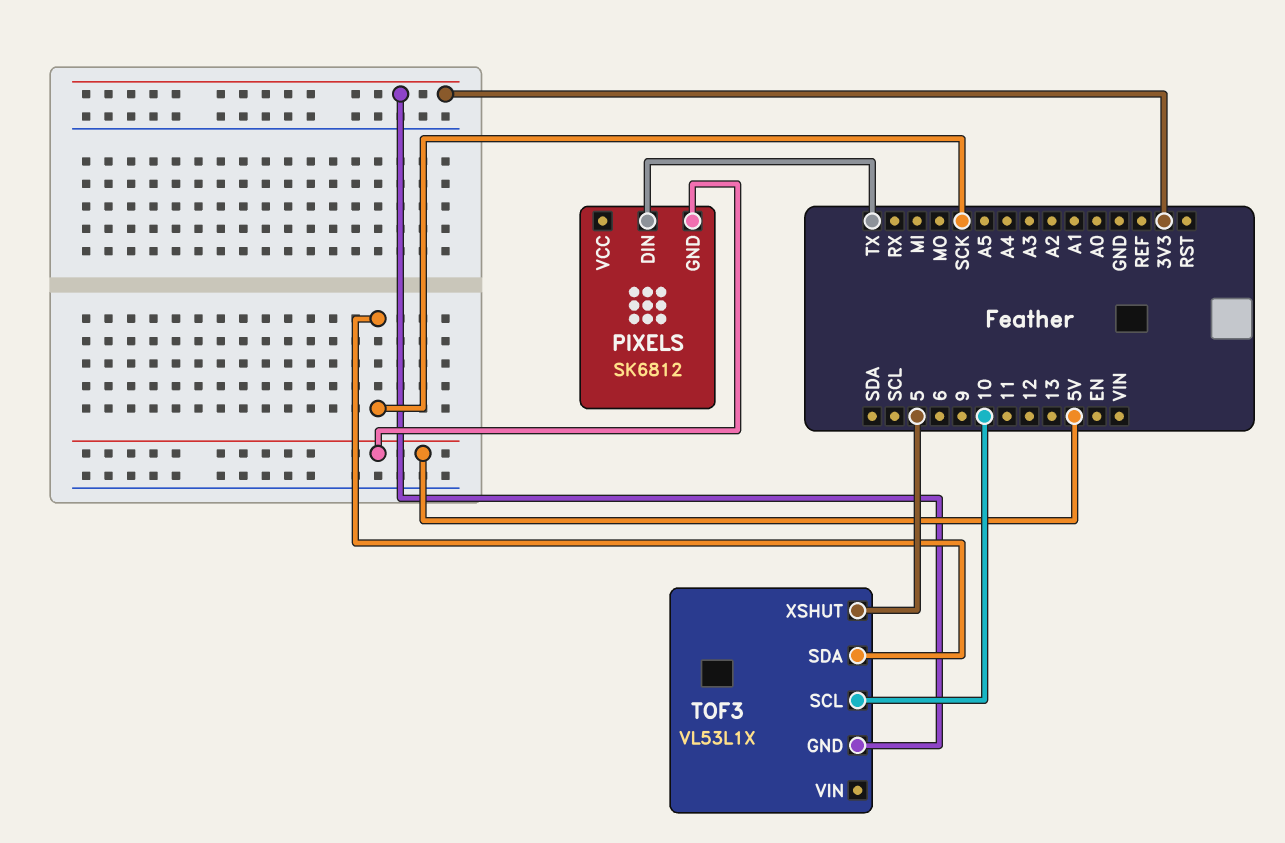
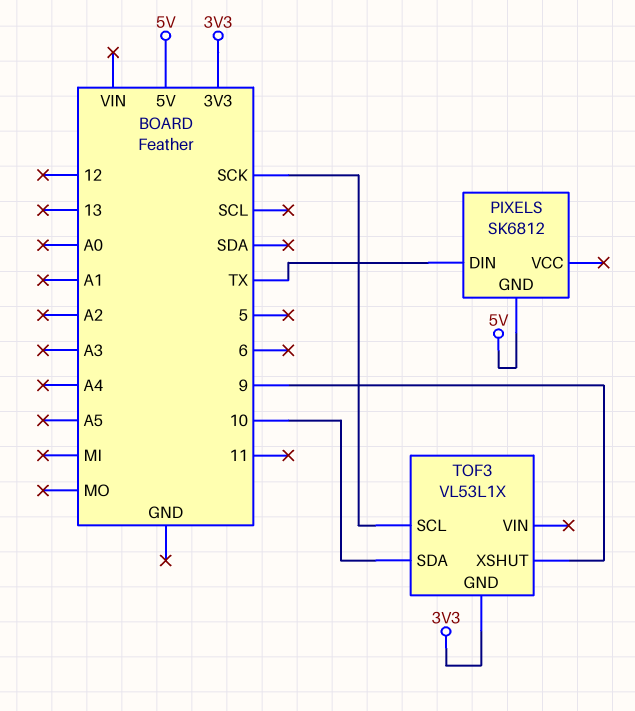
TOF3 pin SCL: 10 -> SCK
TOF3 pin SDA: SCK -> 10
TOF3 pin XSHUT: 5 -> 9

